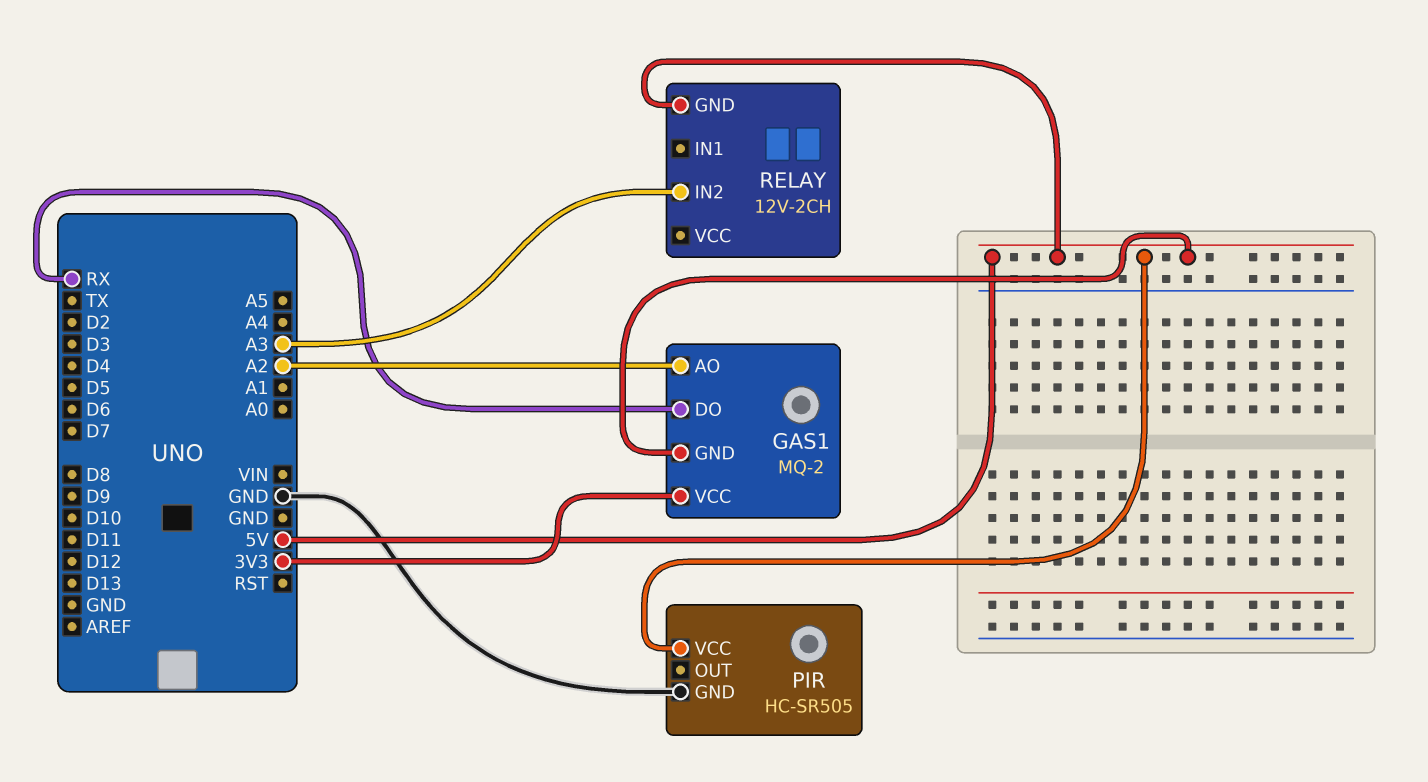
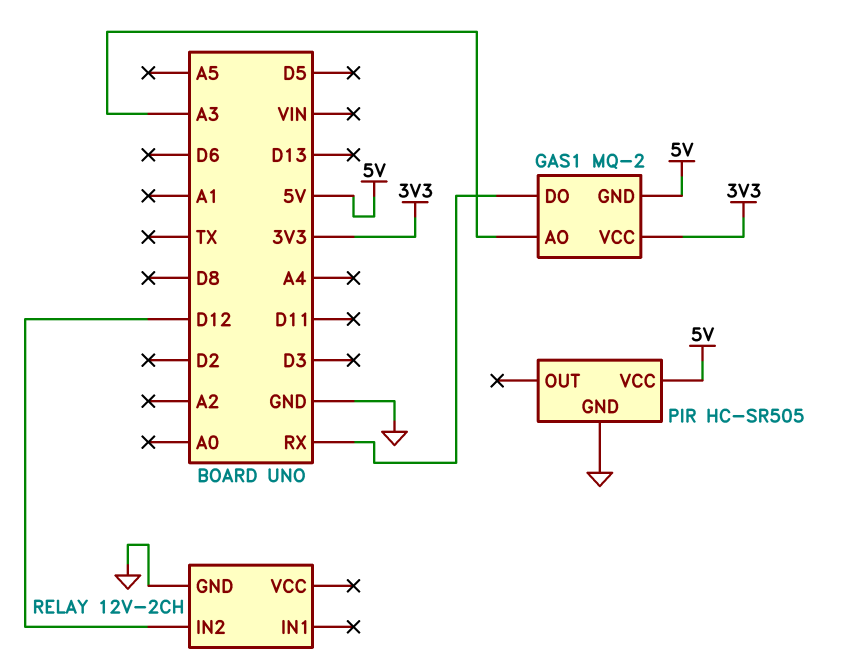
GAS1 pin AO: A2 -> A3
RELAY pin GND: 5V -> GND
RELAY pin IN2: A3 -> D12

